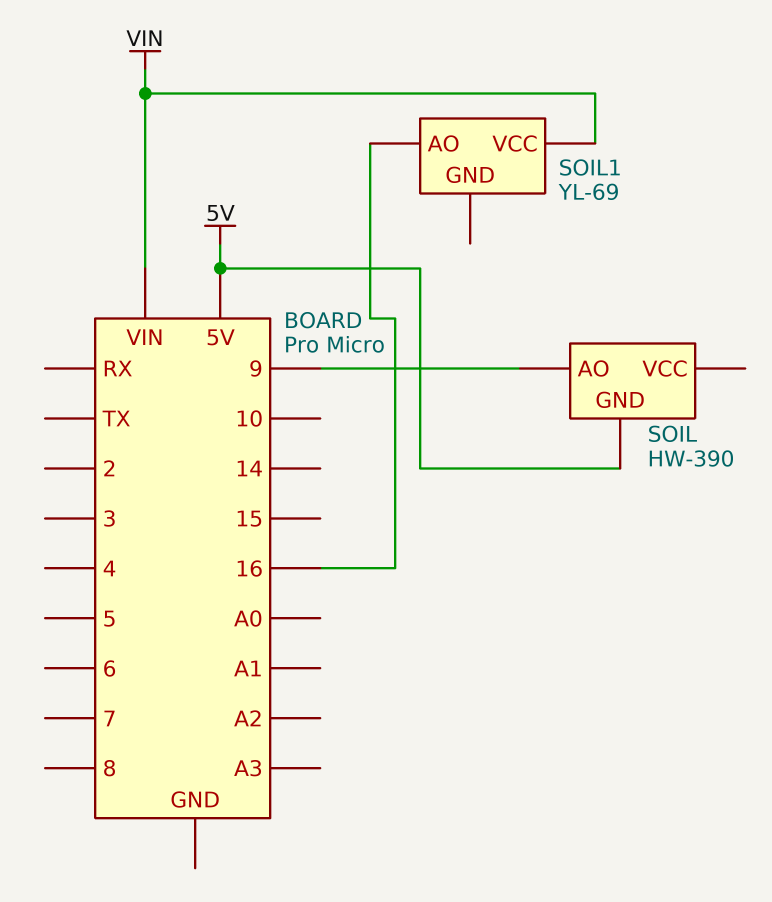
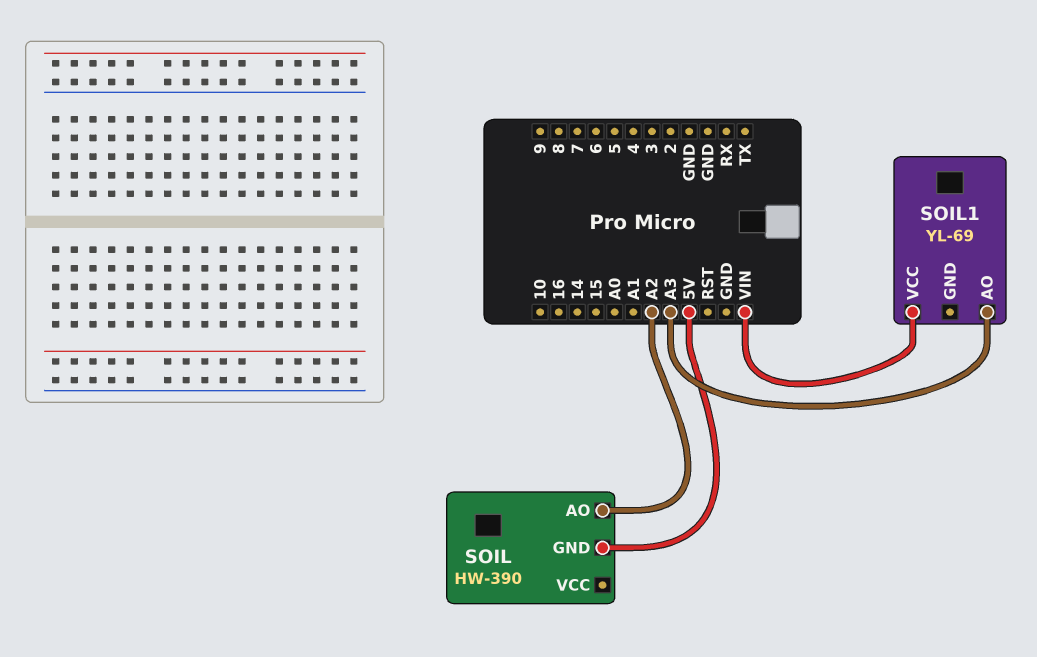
SOIL pin AO: 9 -> A2
SOIL1 pin AO: 16 -> A3

